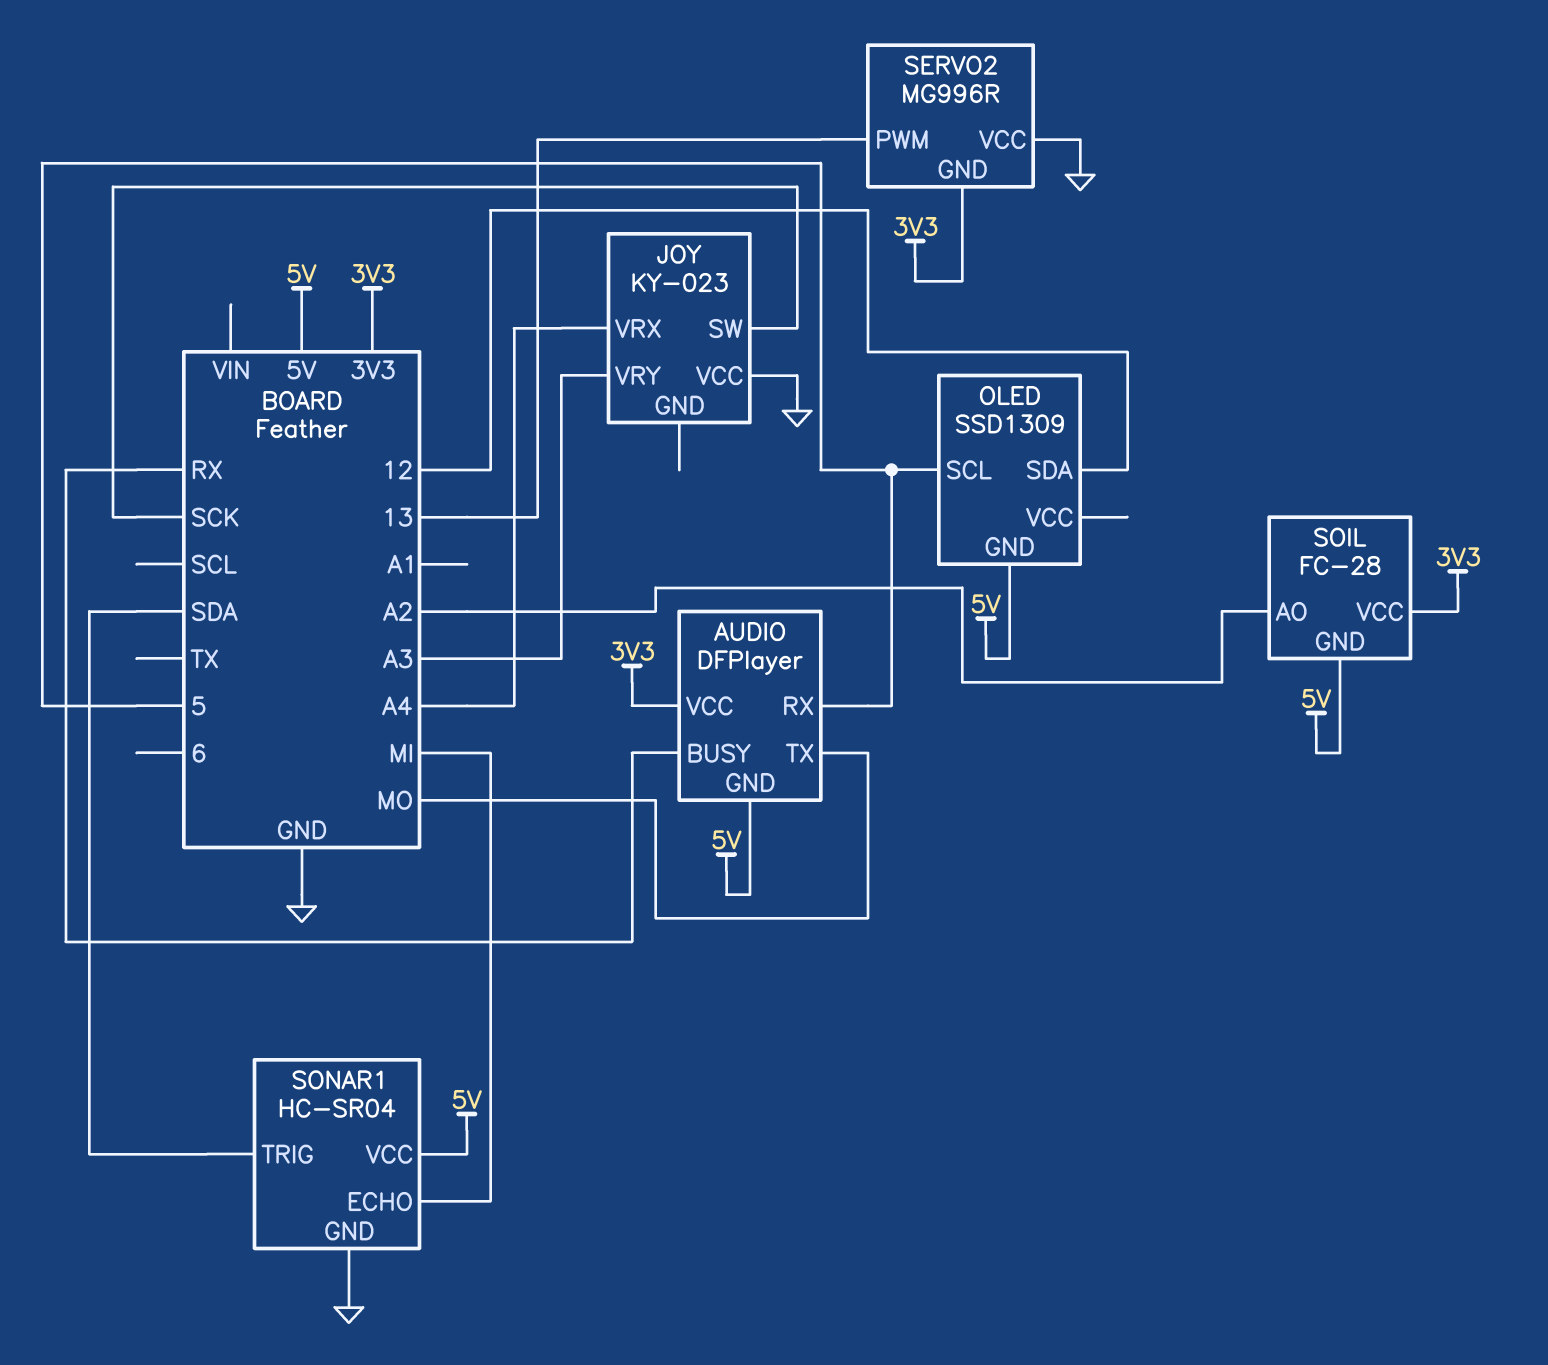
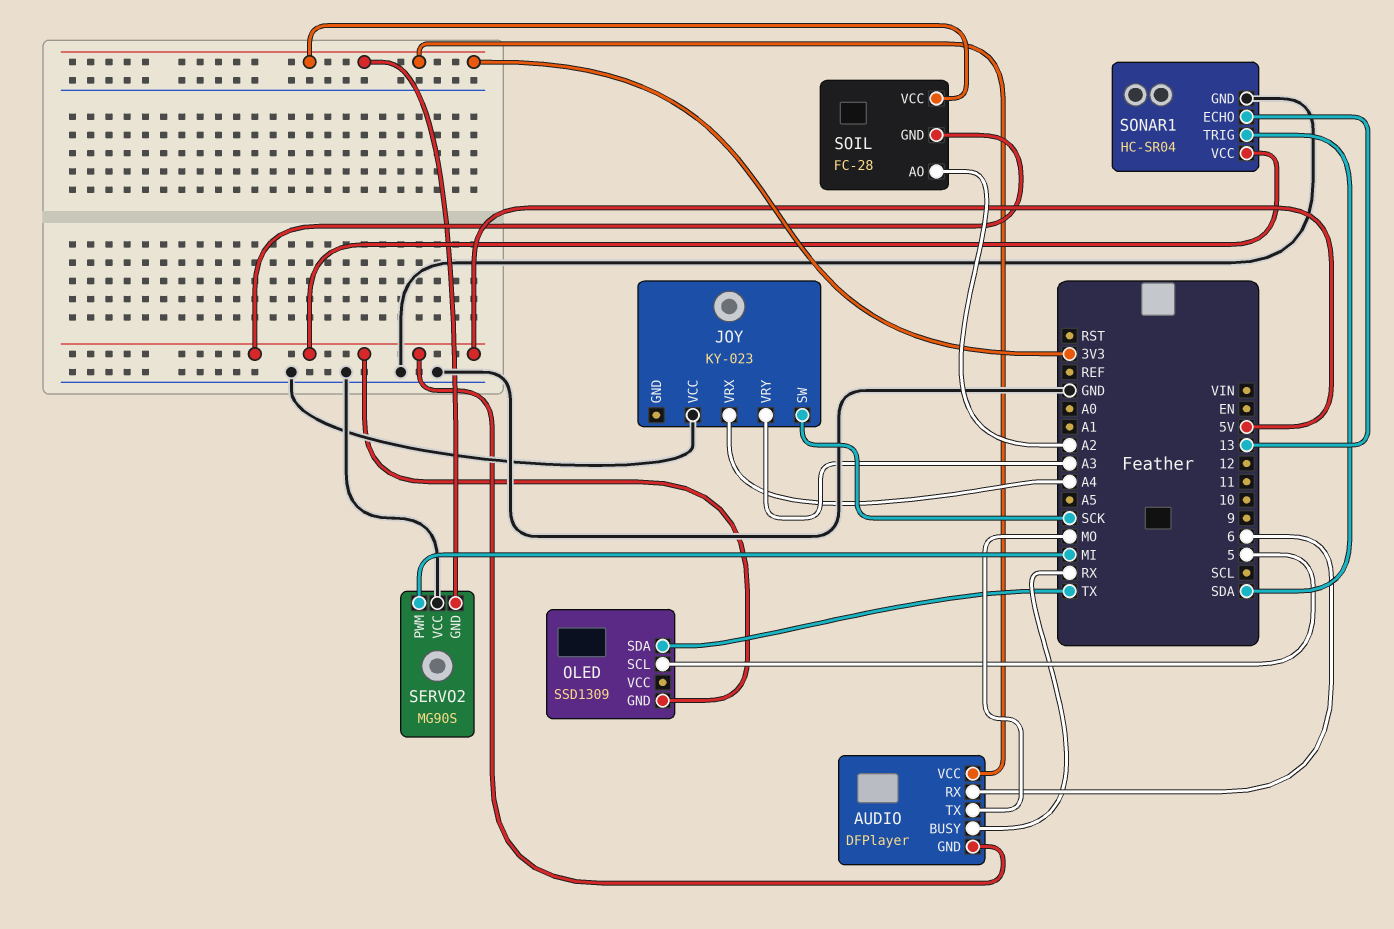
AUDIO pin RX: 5 -> 6
OLED pin SDA: 12 -> TX
SERVO2: MG996R -> MG90S
SERVO2 pin PWM: 13 -> MI
SONAR1 pin ECHO: MI -> 13

